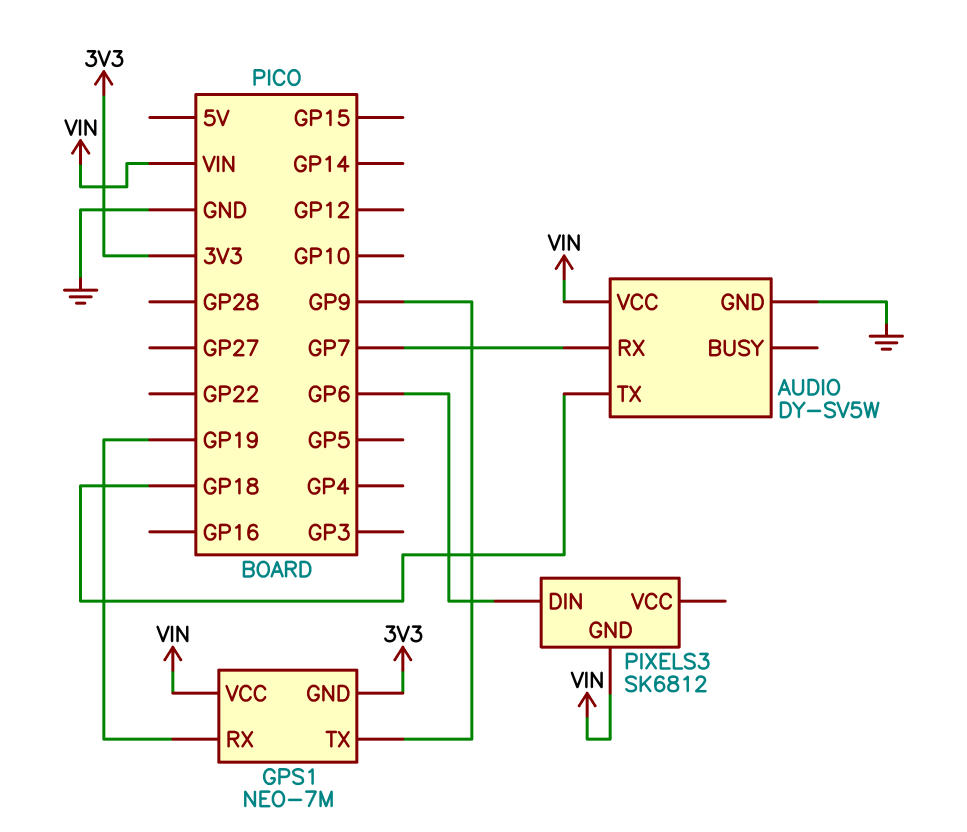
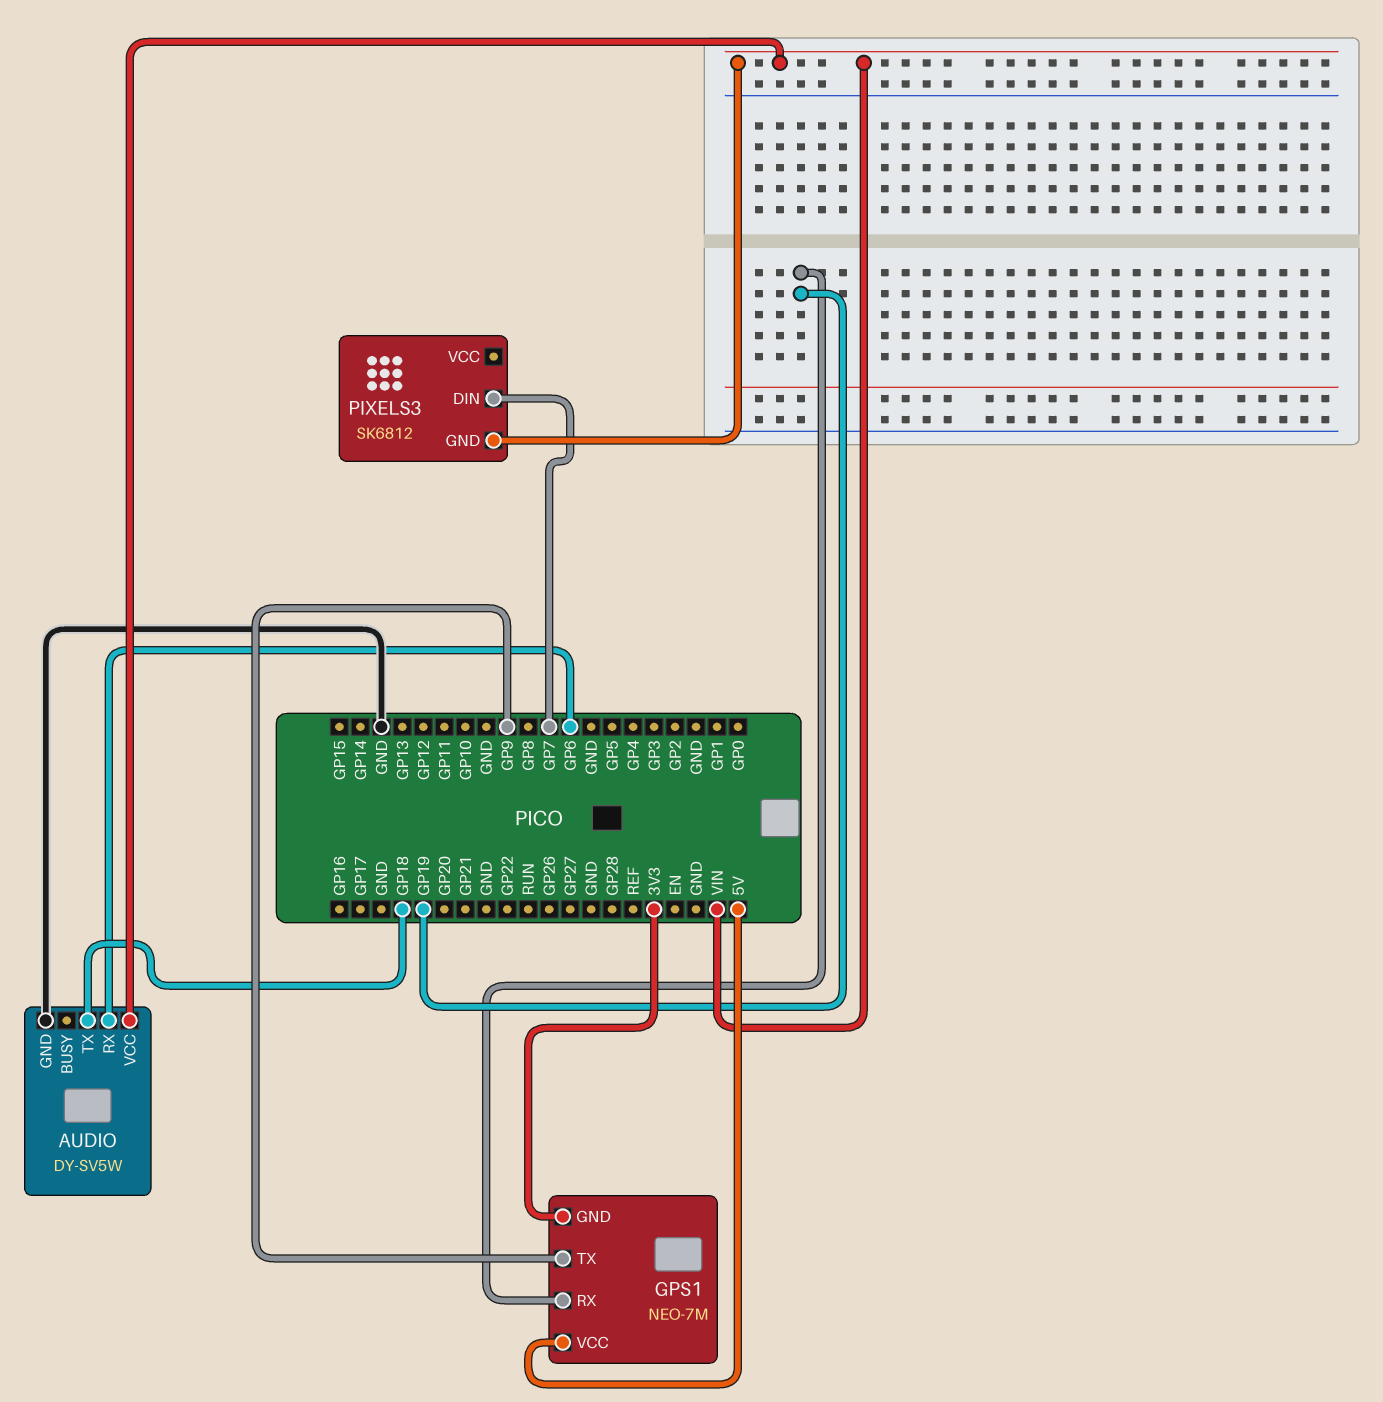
AUDIO pin RX: GP7 -> GP6
GPS1 pin VCC: VIN -> 5V
PIXELS3 pin DIN: GP6 -> GP7

